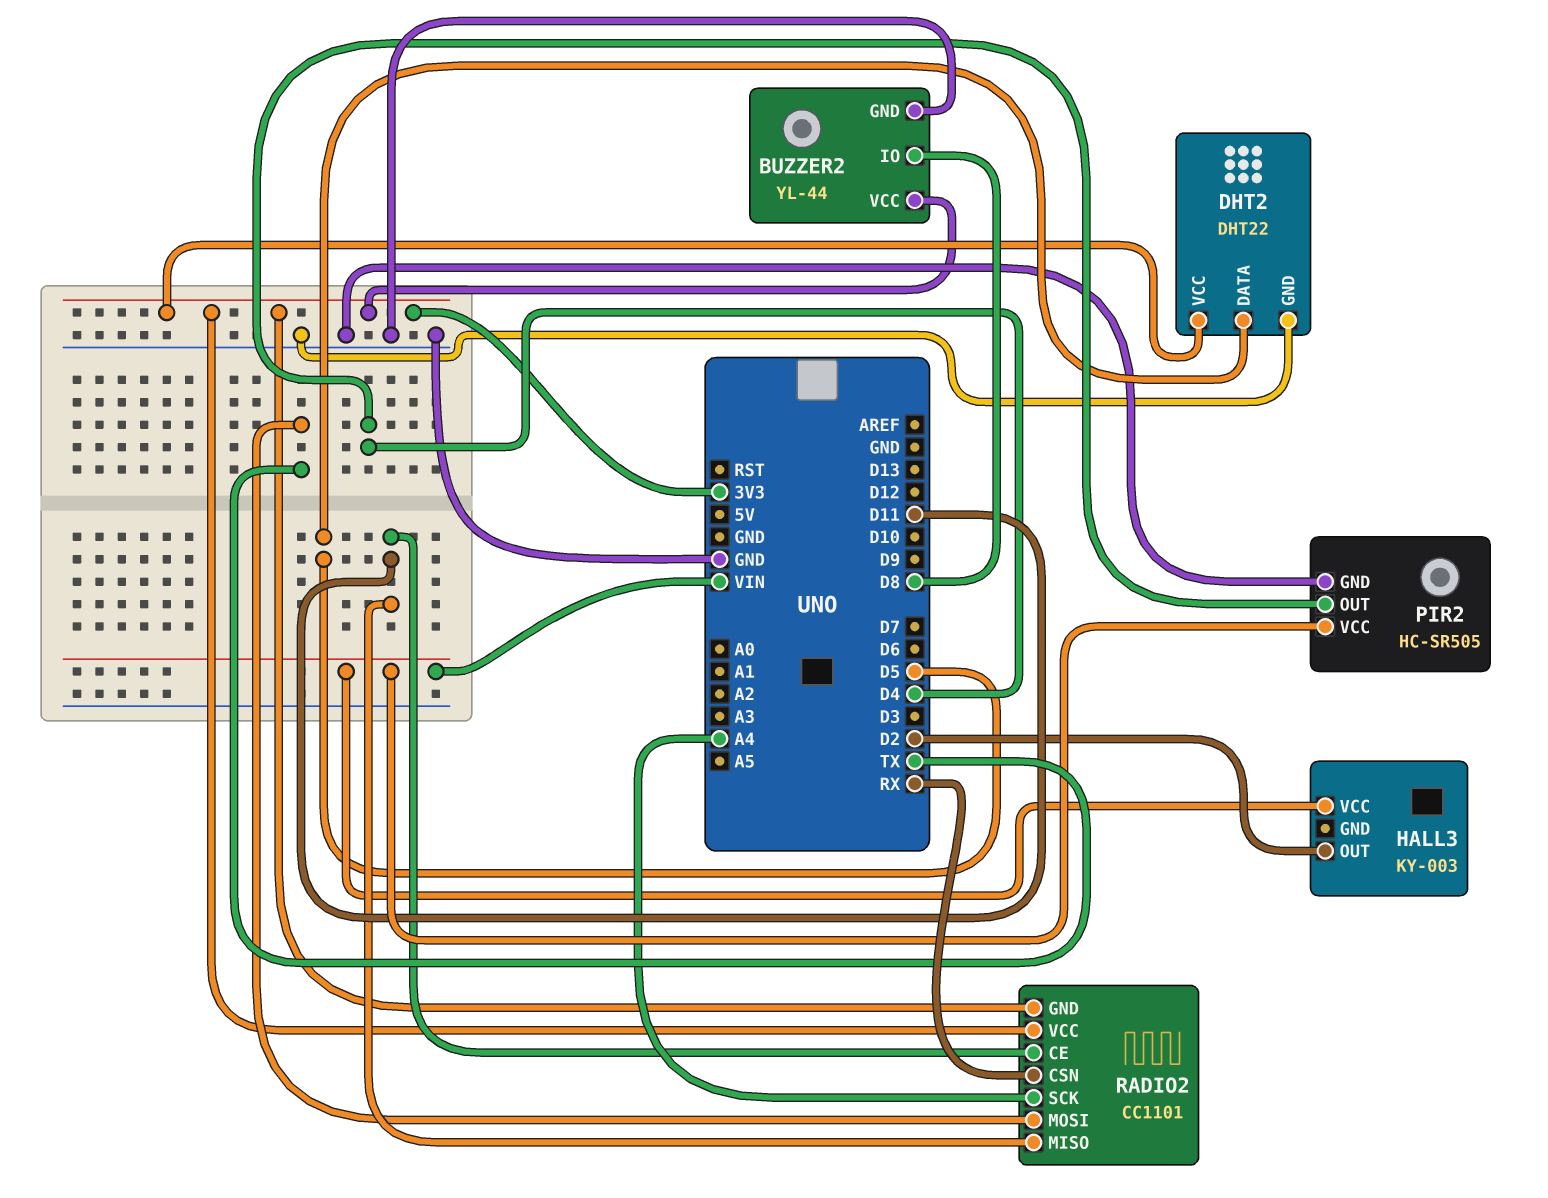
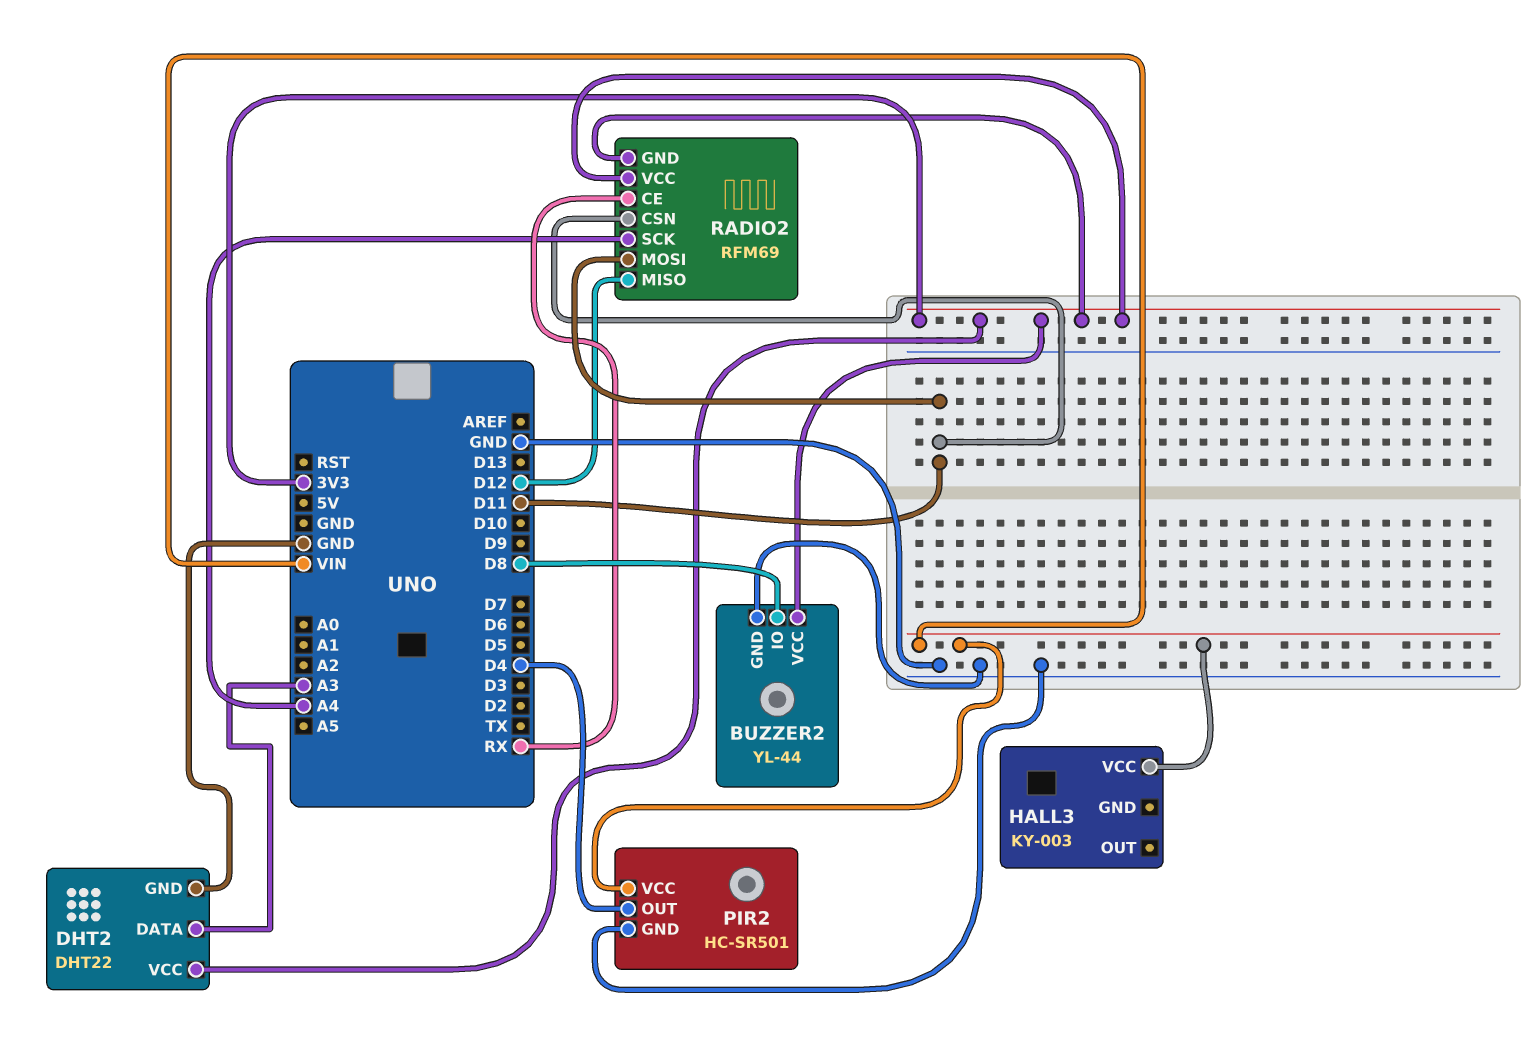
DHT2 pin DATA: D5 -> A3
HALL3 pin OUT: D2 -> none
PIR2: HC-SR505 -> HC-SR501
RADIO2: CC1101 -> RFM69
RADIO2 pin CE: D11 -> RX
RADIO2 pin CSN: RX -> D11
RADIO2 pin MISO: D11 -> D12
RADIO2 pin MOSI: TX -> D11

